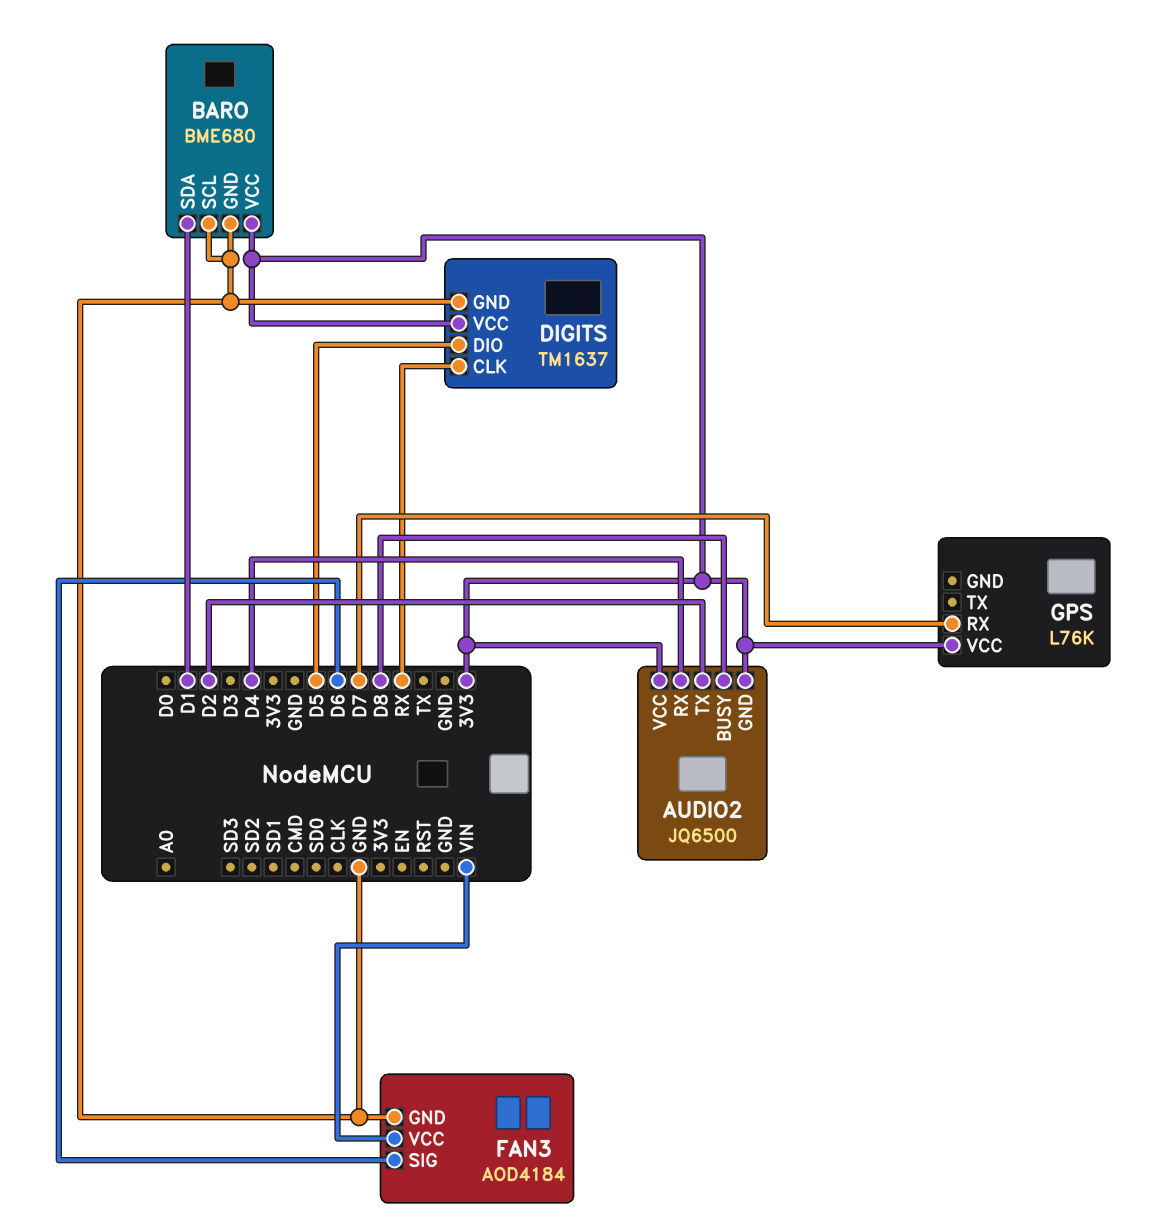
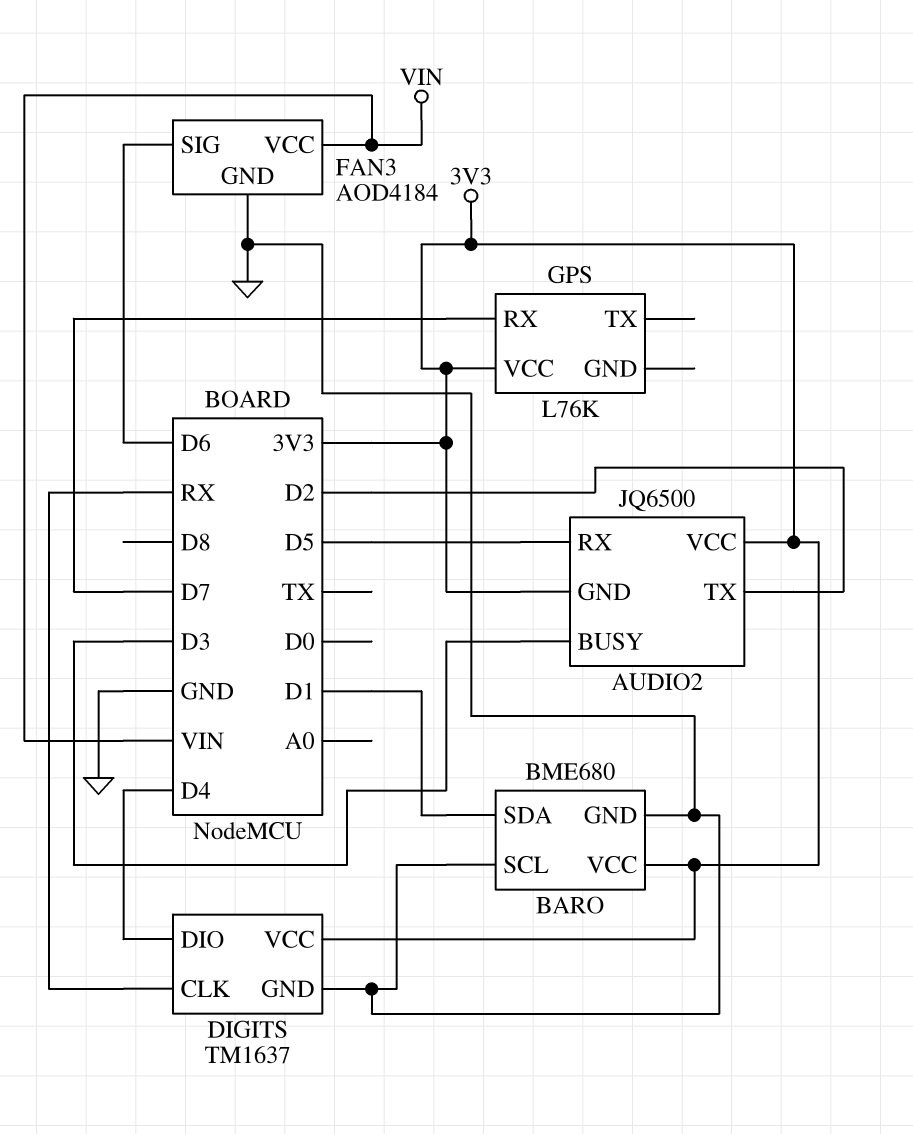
AUDIO2 pin BUSY: D8 -> D3
AUDIO2 pin RX: D4 -> D5
DIGITS pin DIO: D5 -> D4

